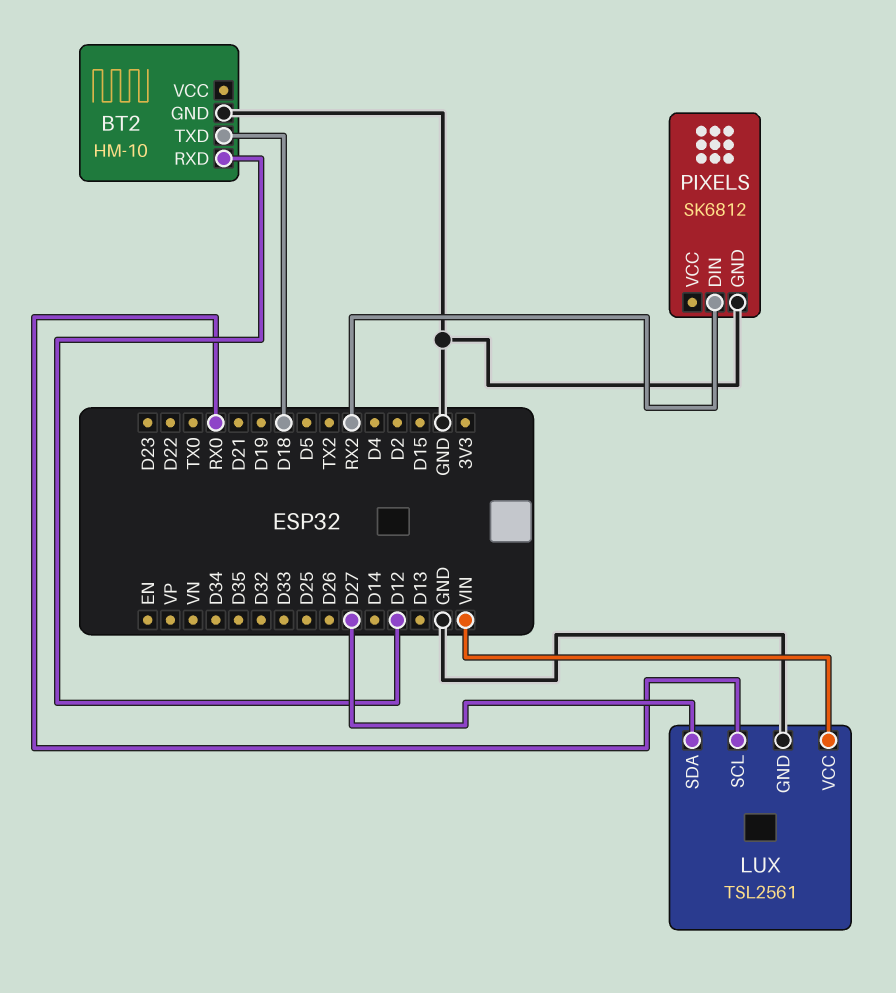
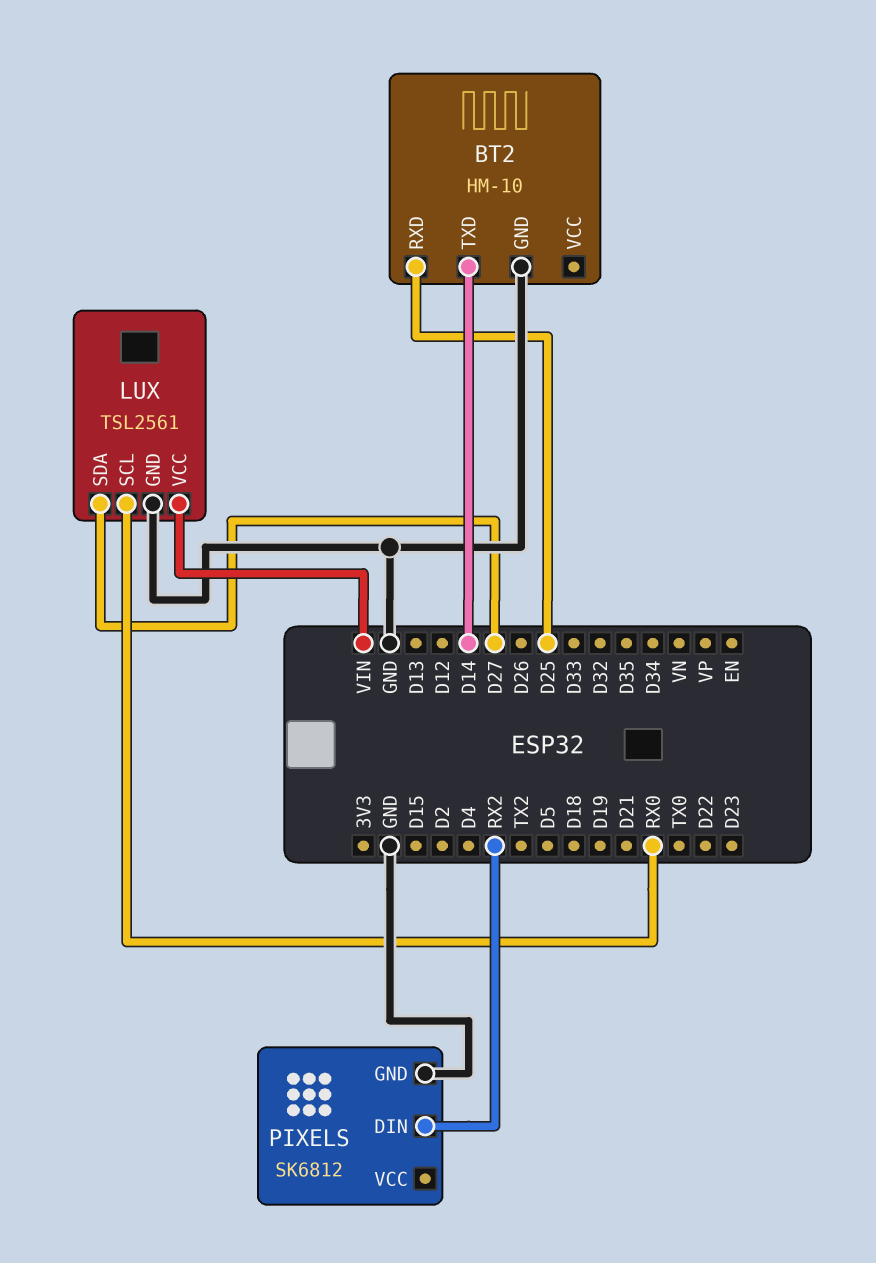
BT2 pin RXD: D12 -> D25
BT2 pin TXD: D18 -> D14

